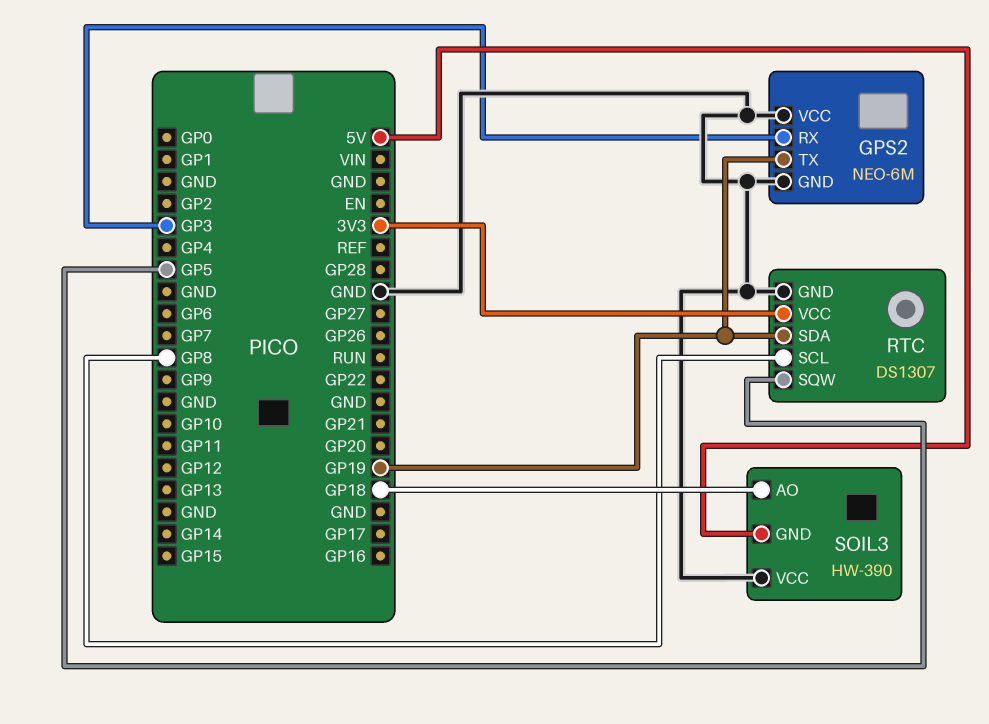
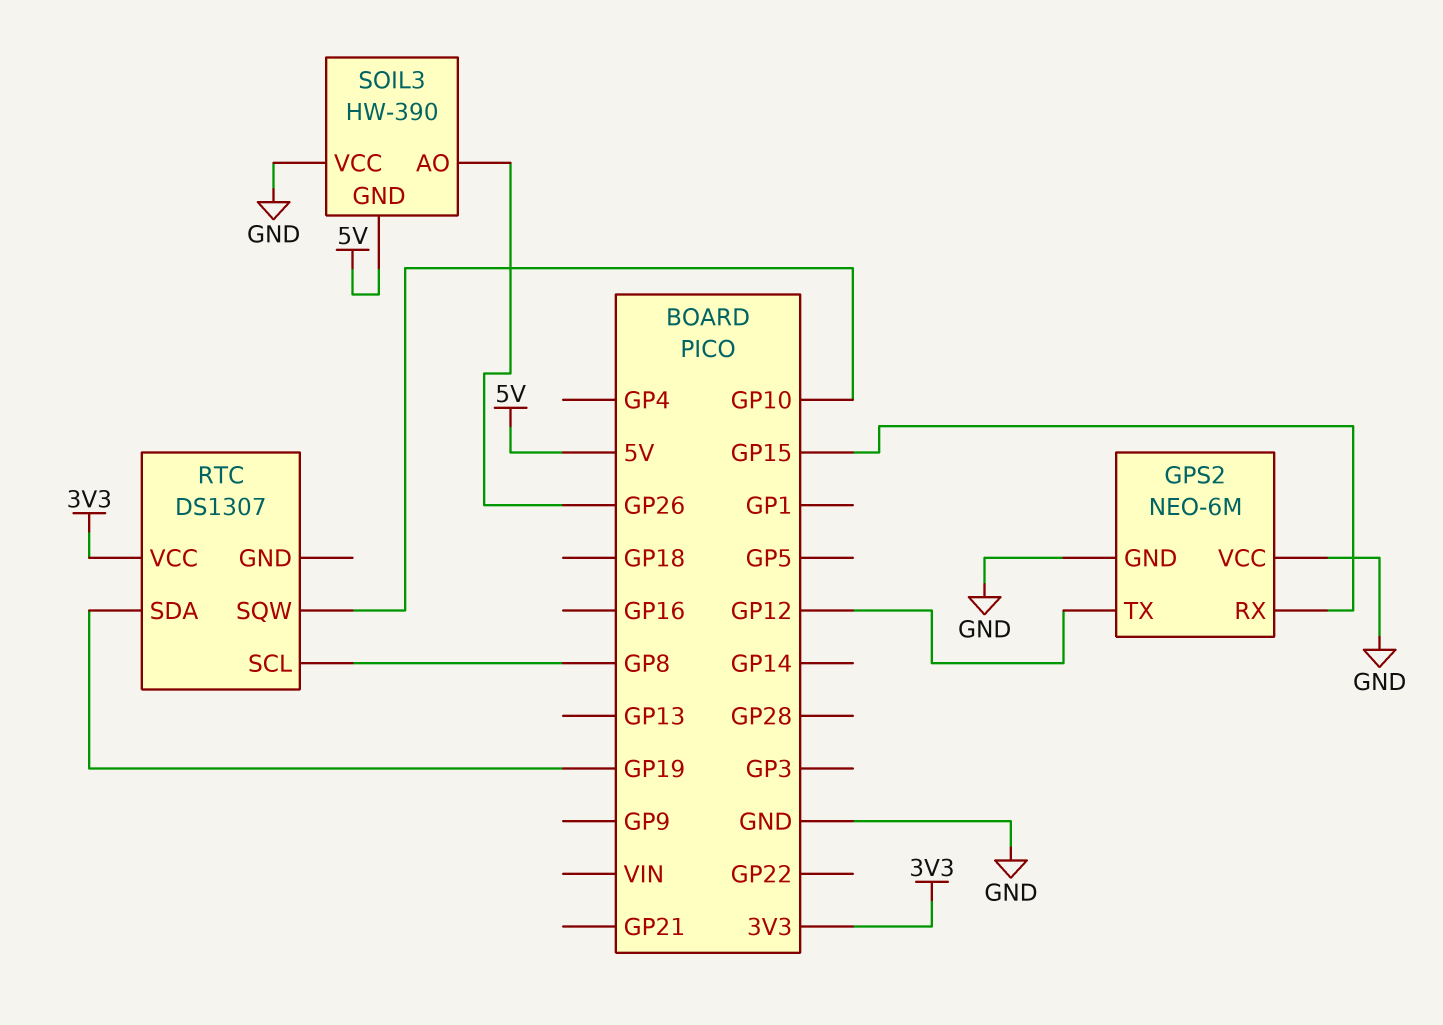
GPS2 pin RX: GP3 -> GP15
GPS2 pin TX: GP19 -> GP12
RTC pin GND: GND -> none
RTC pin SQW: GP5 -> GP10
SOIL3 pin AO: GP18 -> GP26

